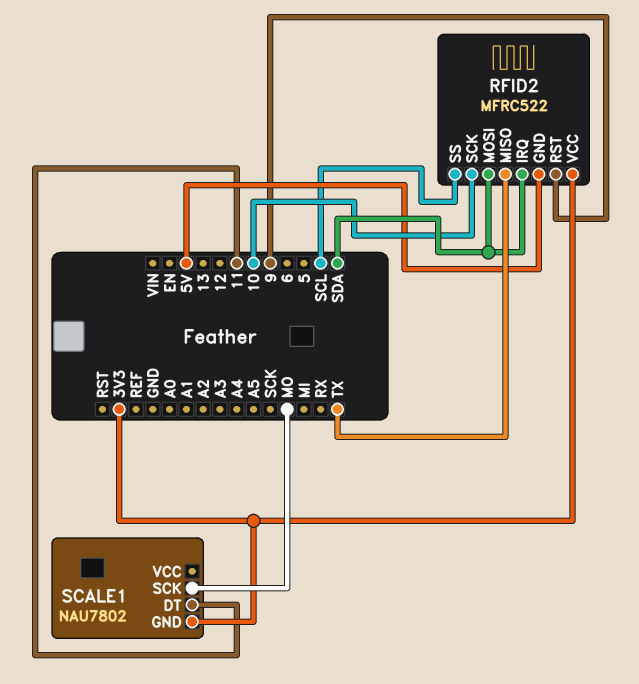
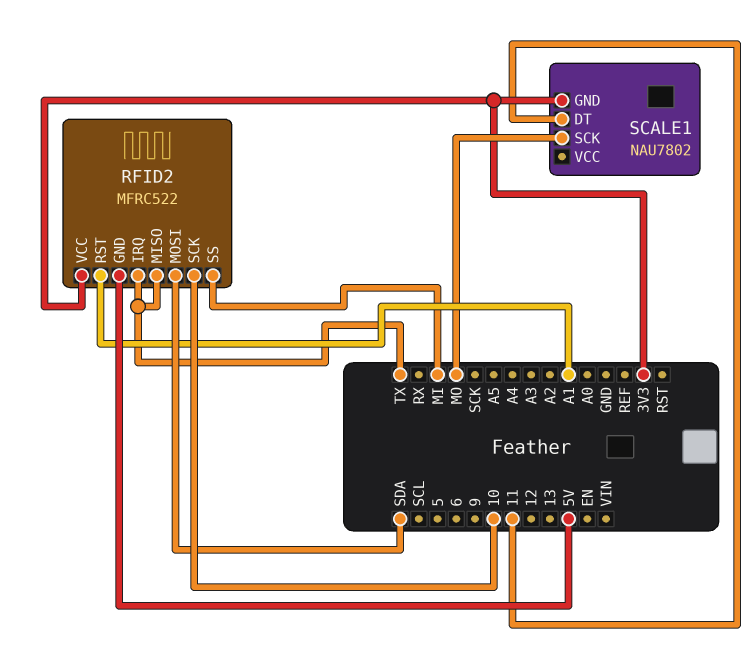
RFID2 pin IRQ: SDA -> TX
RFID2 pin RST: 9 -> A1
RFID2 pin SS: SCL -> MI

